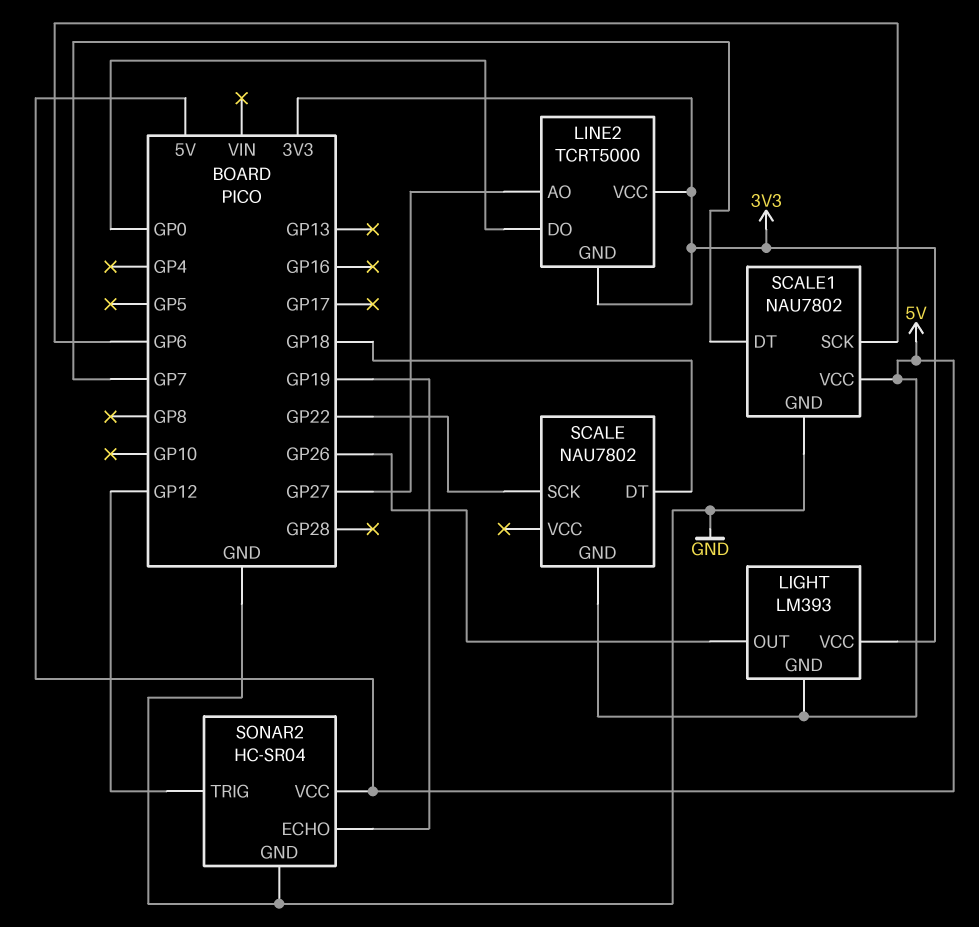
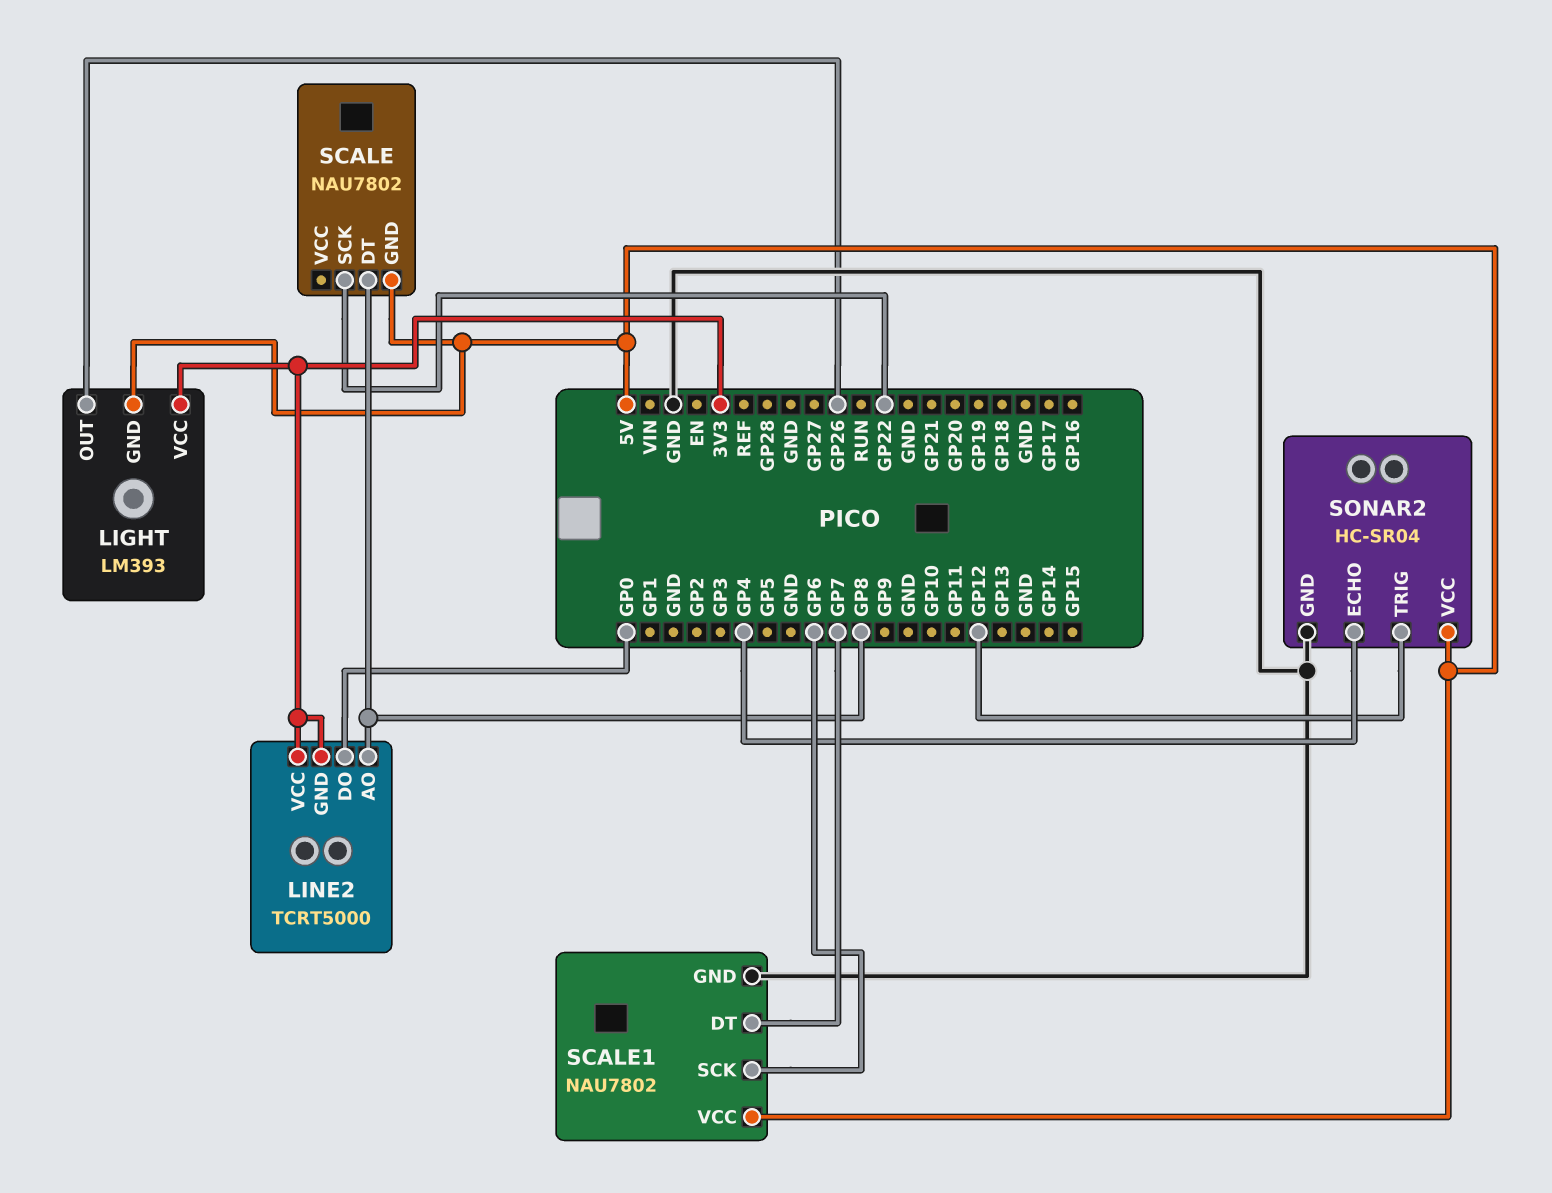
LINE2 pin AO: GP27 -> GP8
SCALE pin DT: GP18 -> GP8
SONAR2 pin ECHO: GP19 -> GP4

